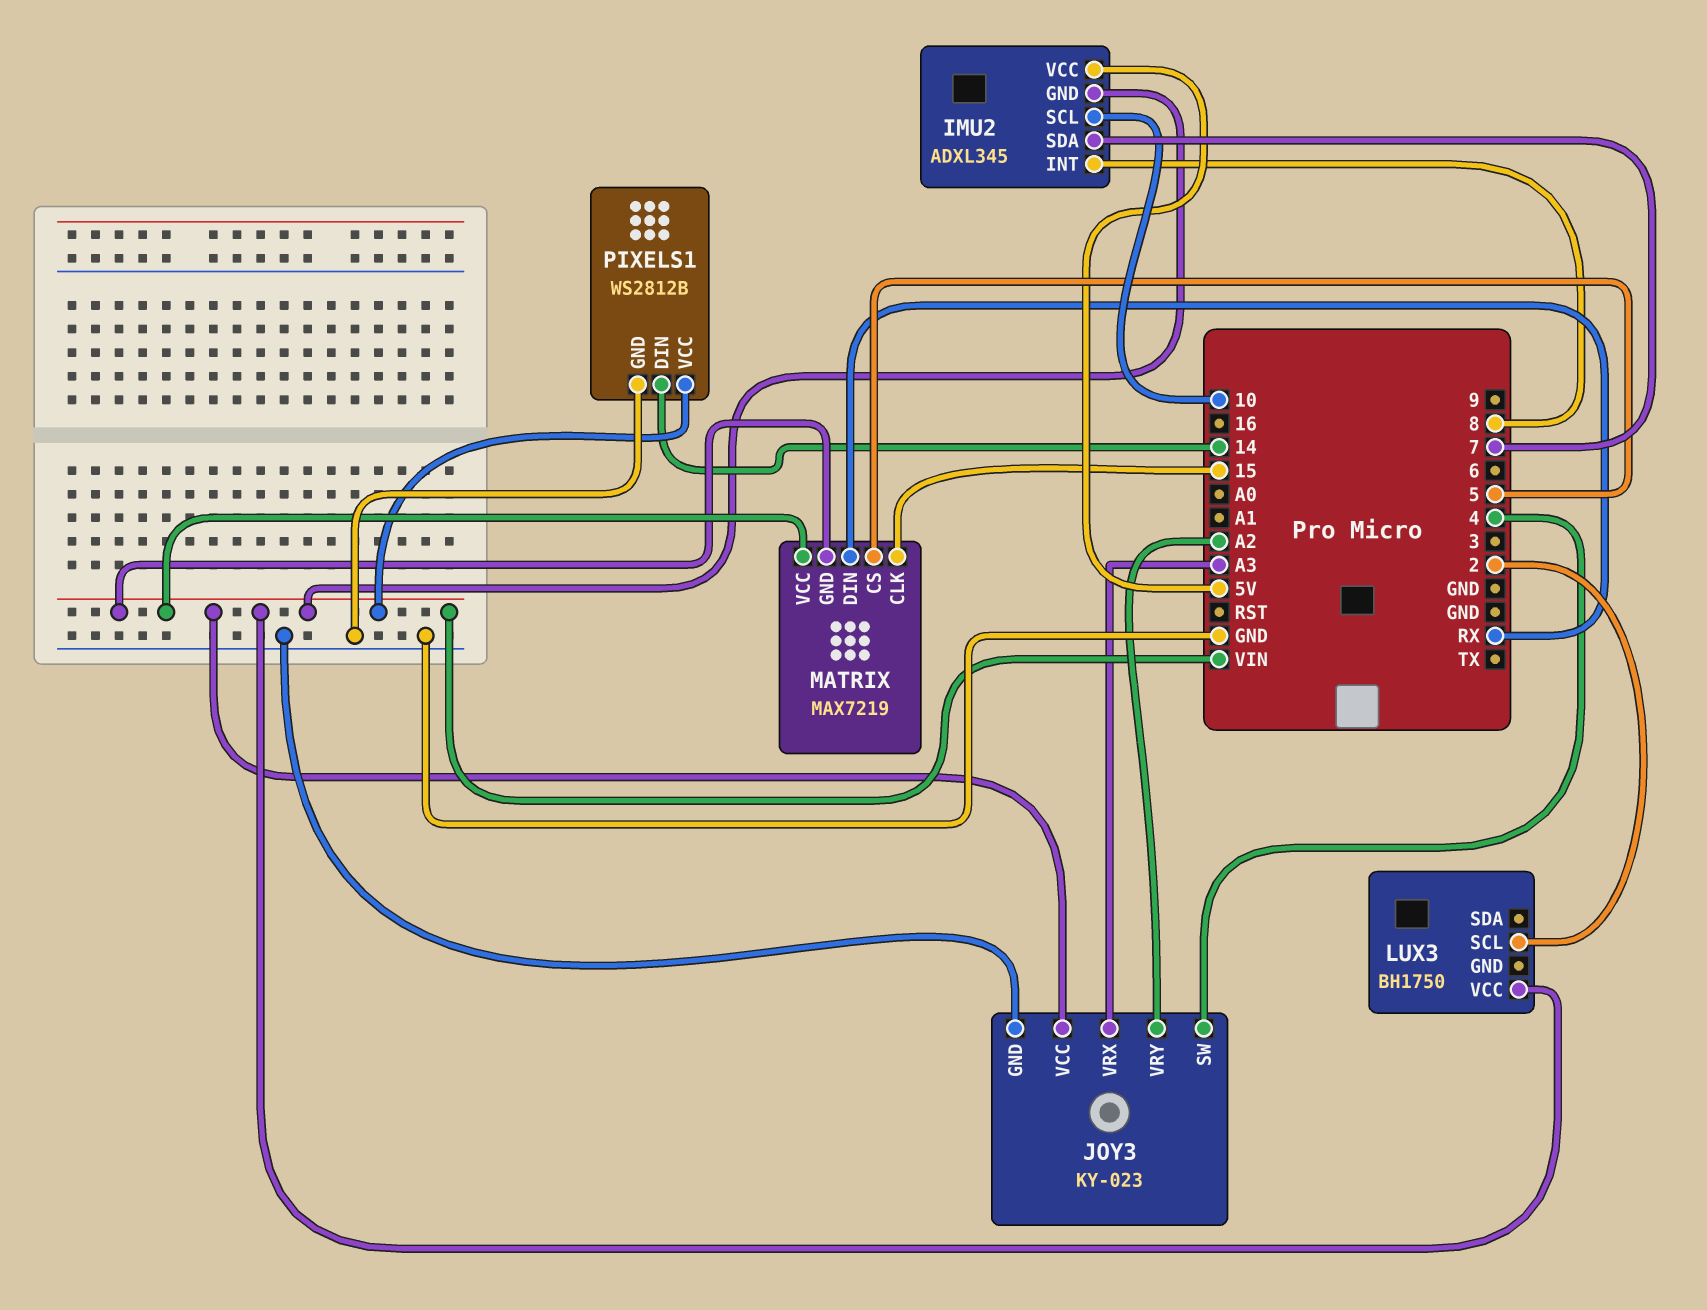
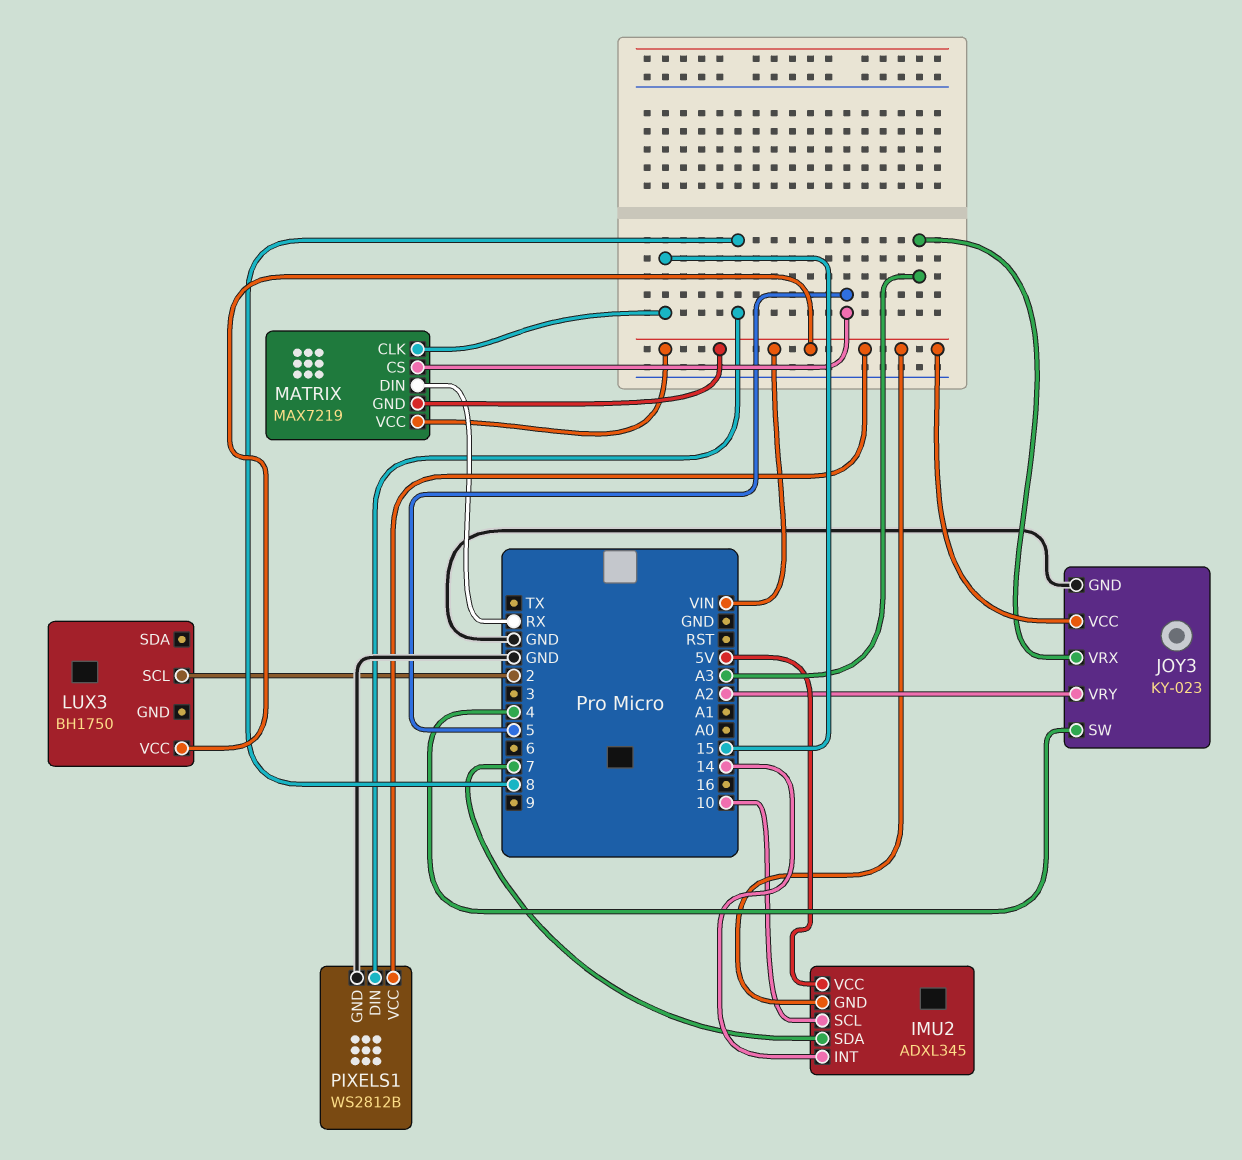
IMU2 pin INT: 8 -> 14
PIXELS1 pin DIN: 14 -> 8

